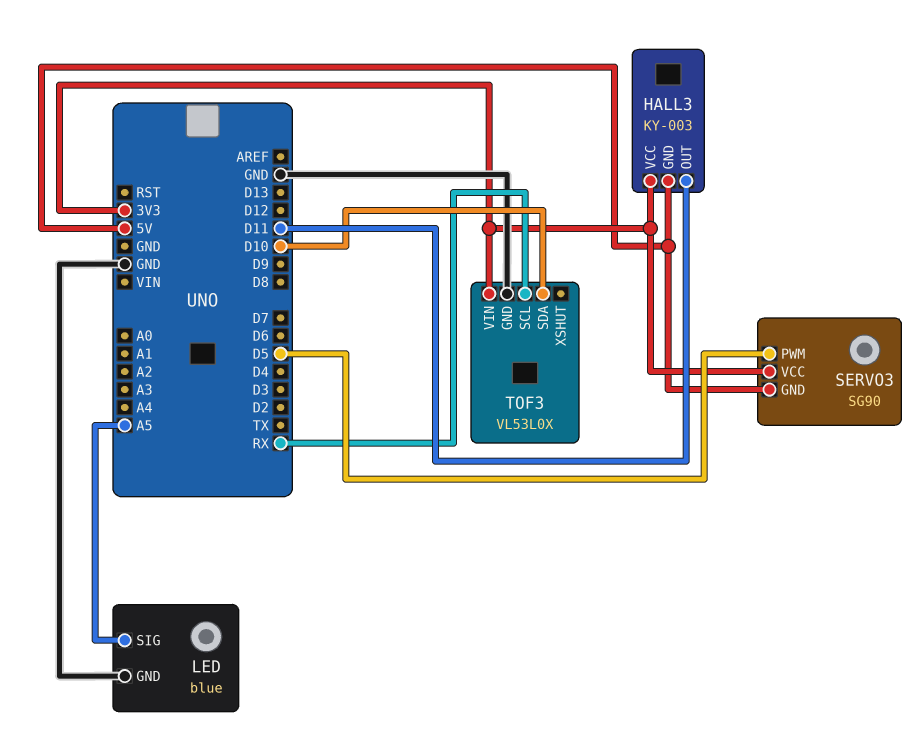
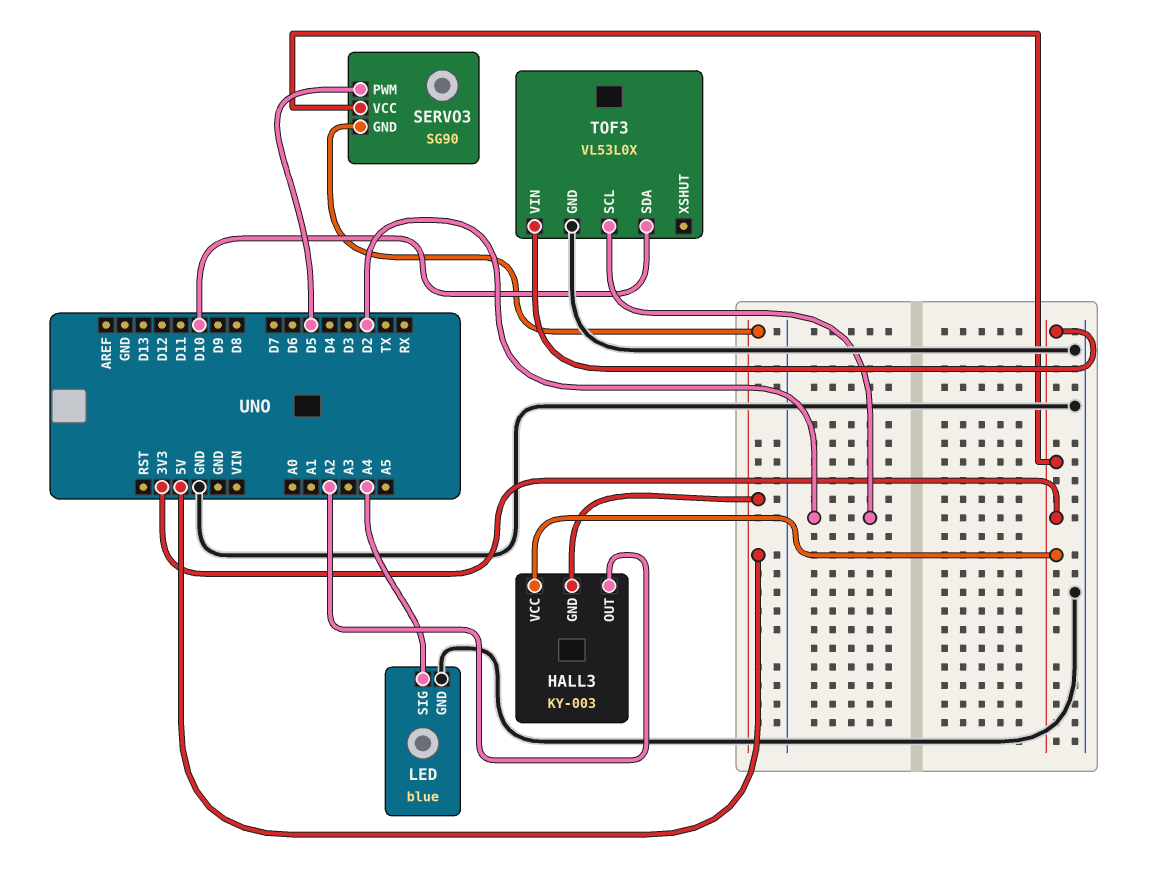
HALL3 pin OUT: D11 -> A2
LED pin SIG: A5 -> A4
TOF3 pin SCL: RX -> D2

